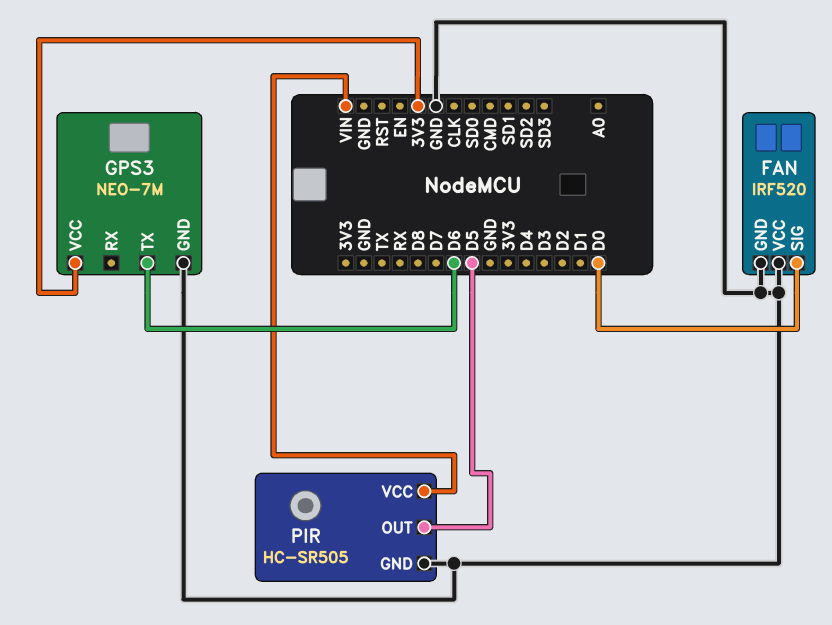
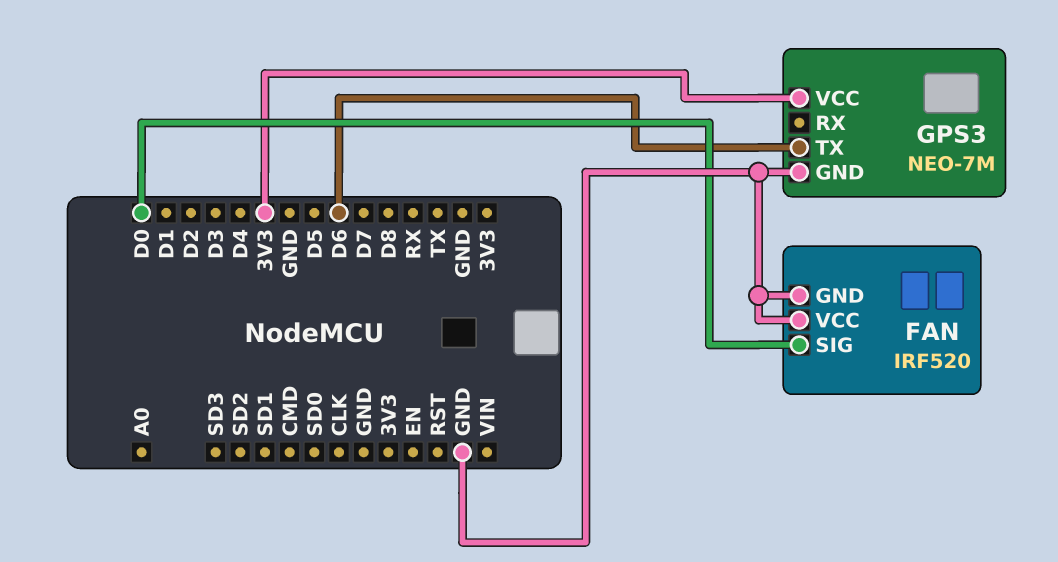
PIR: HC-SR505 -> none
PIR pin GND: GND -> none
PIR pin OUT: D5 -> none
PIR pin VCC: VIN -> none

